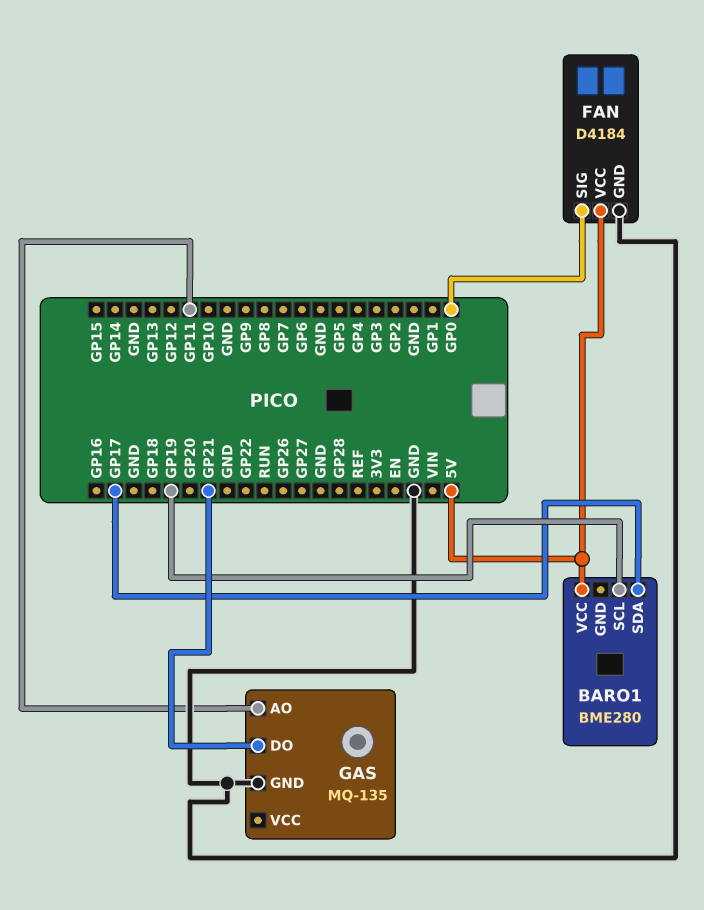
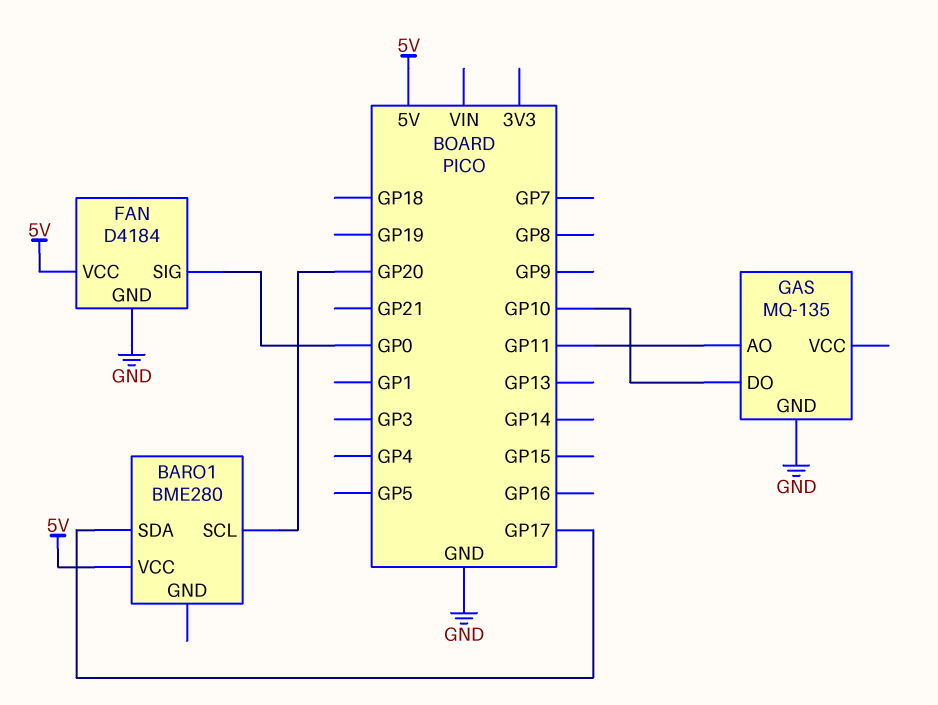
BARO1 pin SCL: GP19 -> GP20
GAS pin DO: GP21 -> GP10

